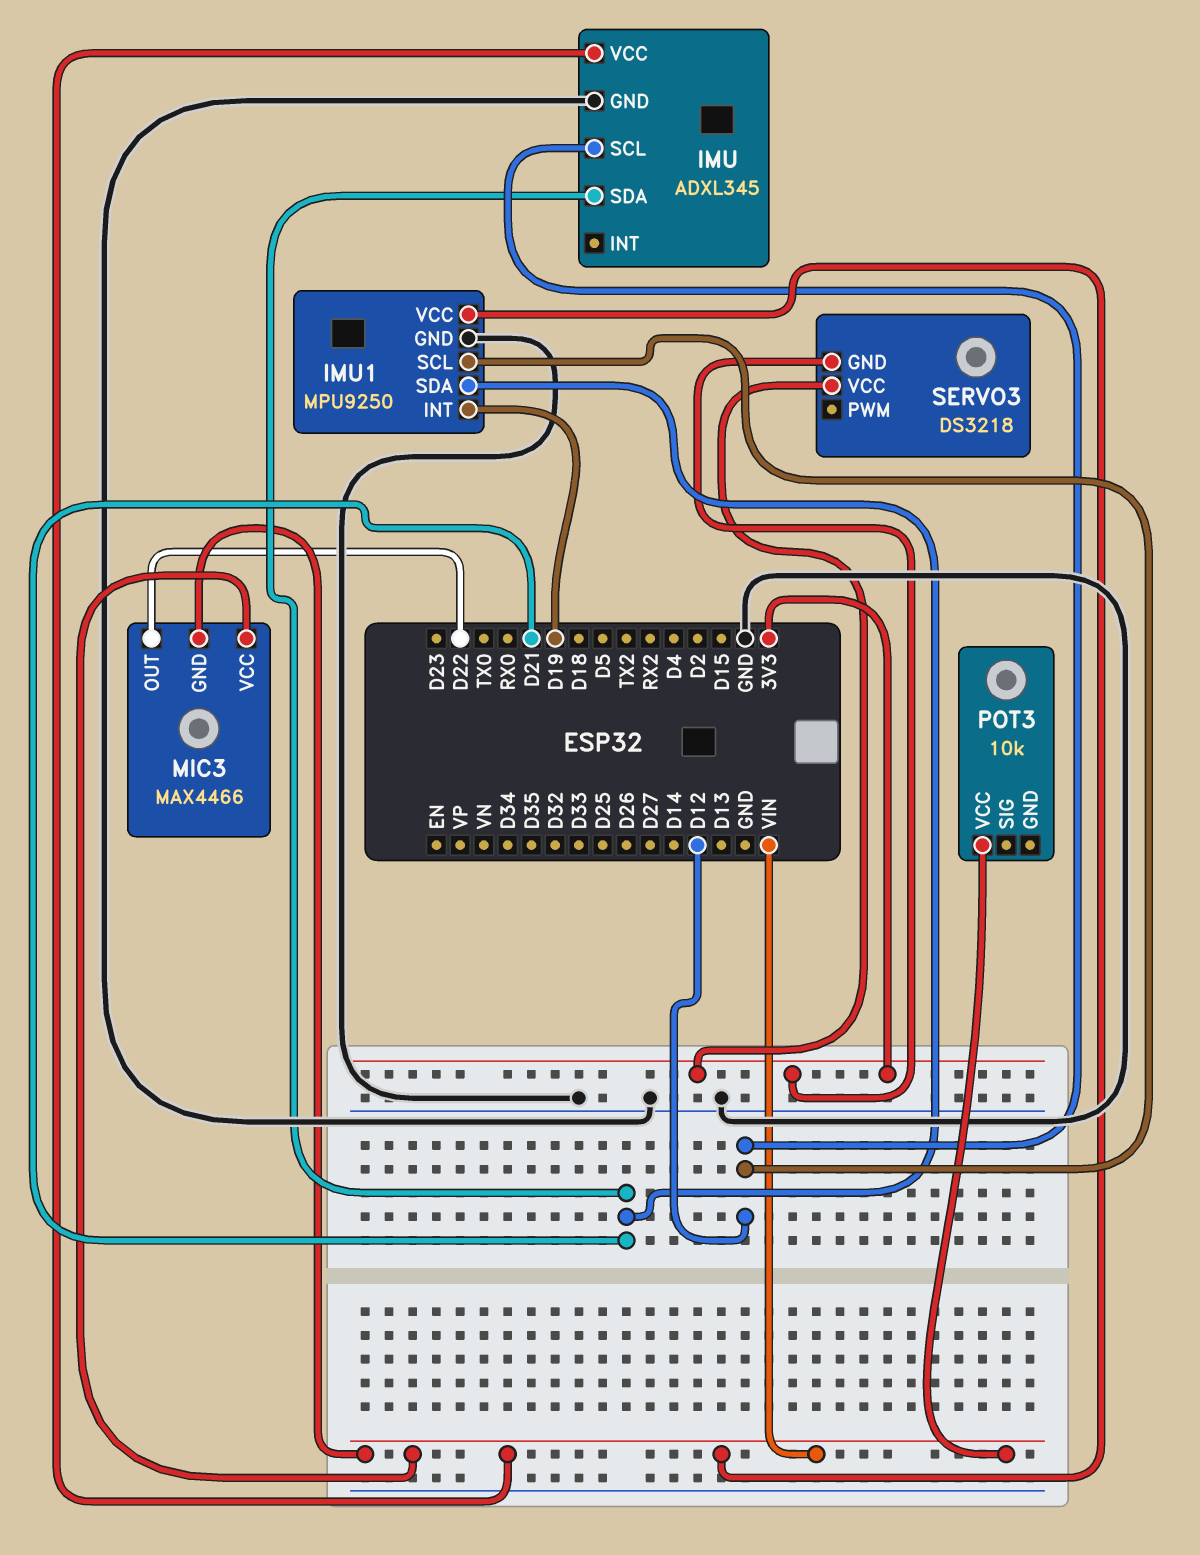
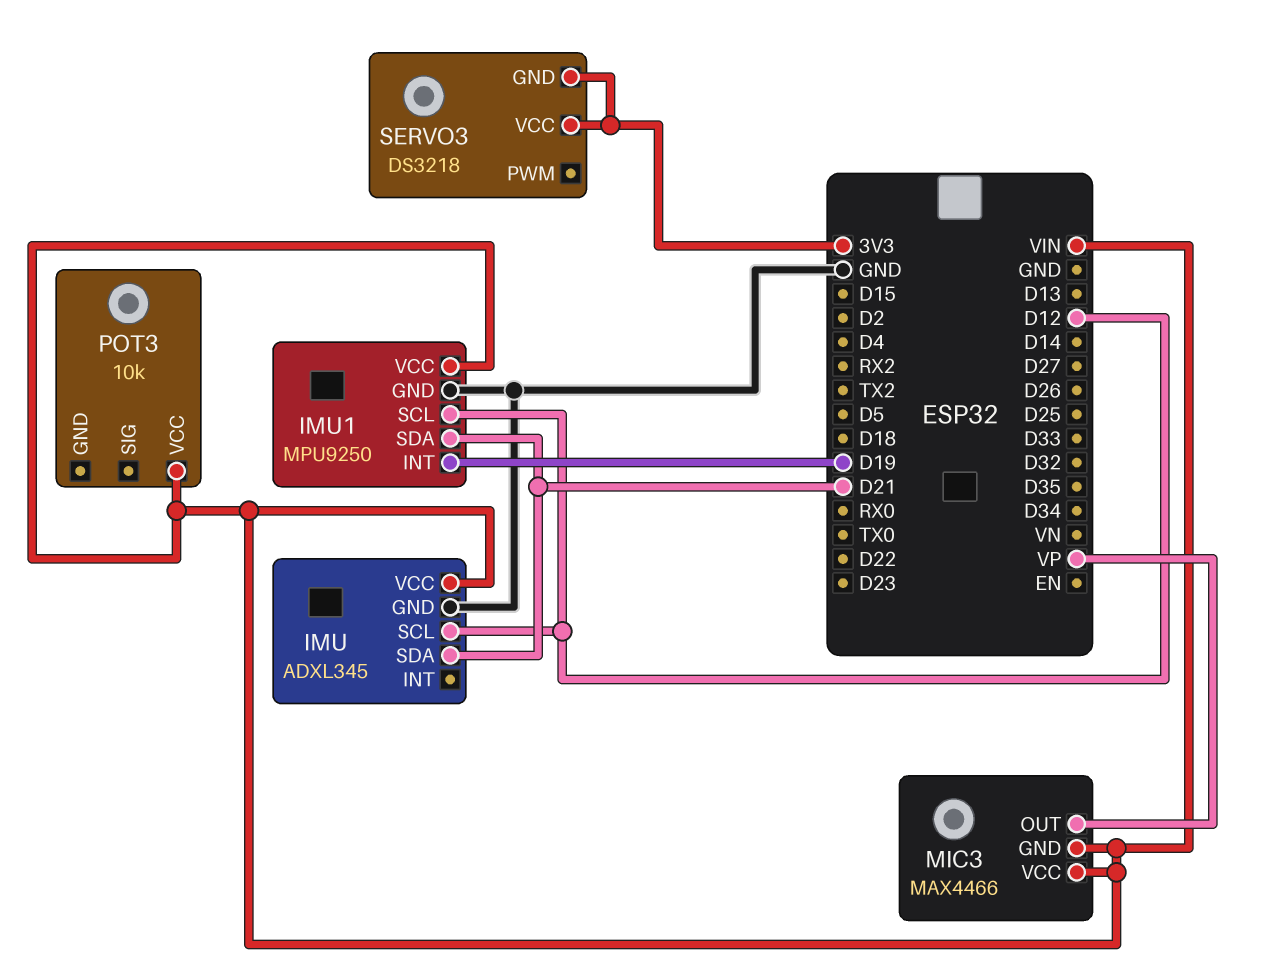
MIC3 pin OUT: D22 -> VP

